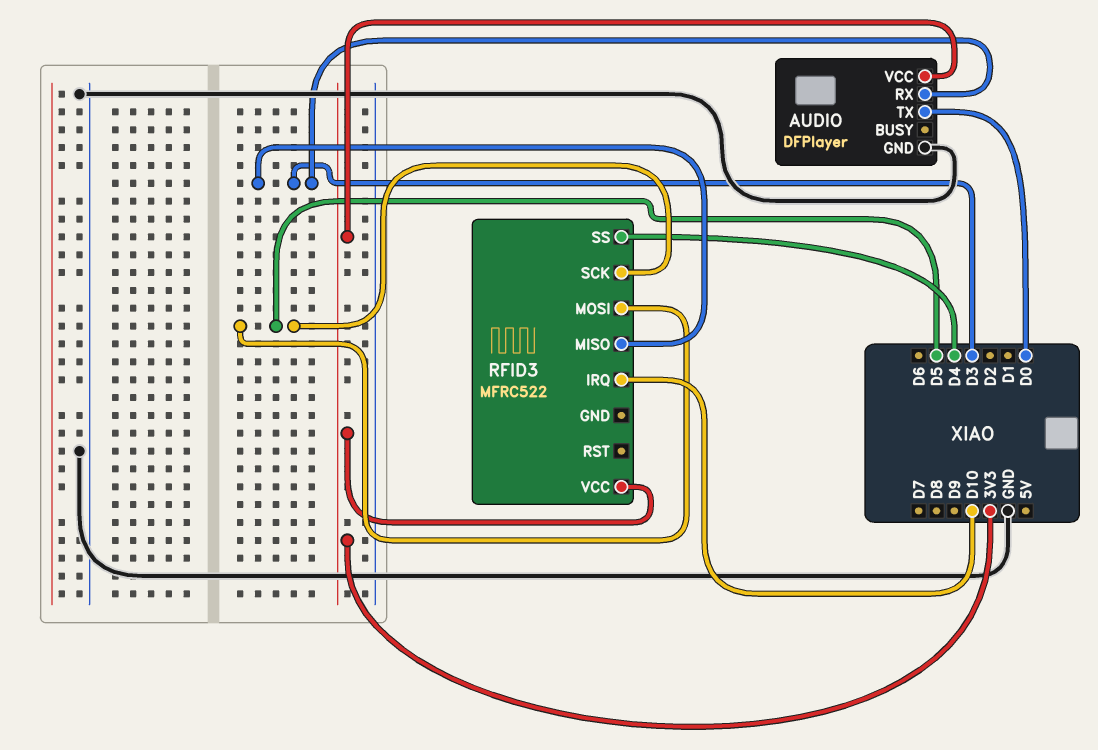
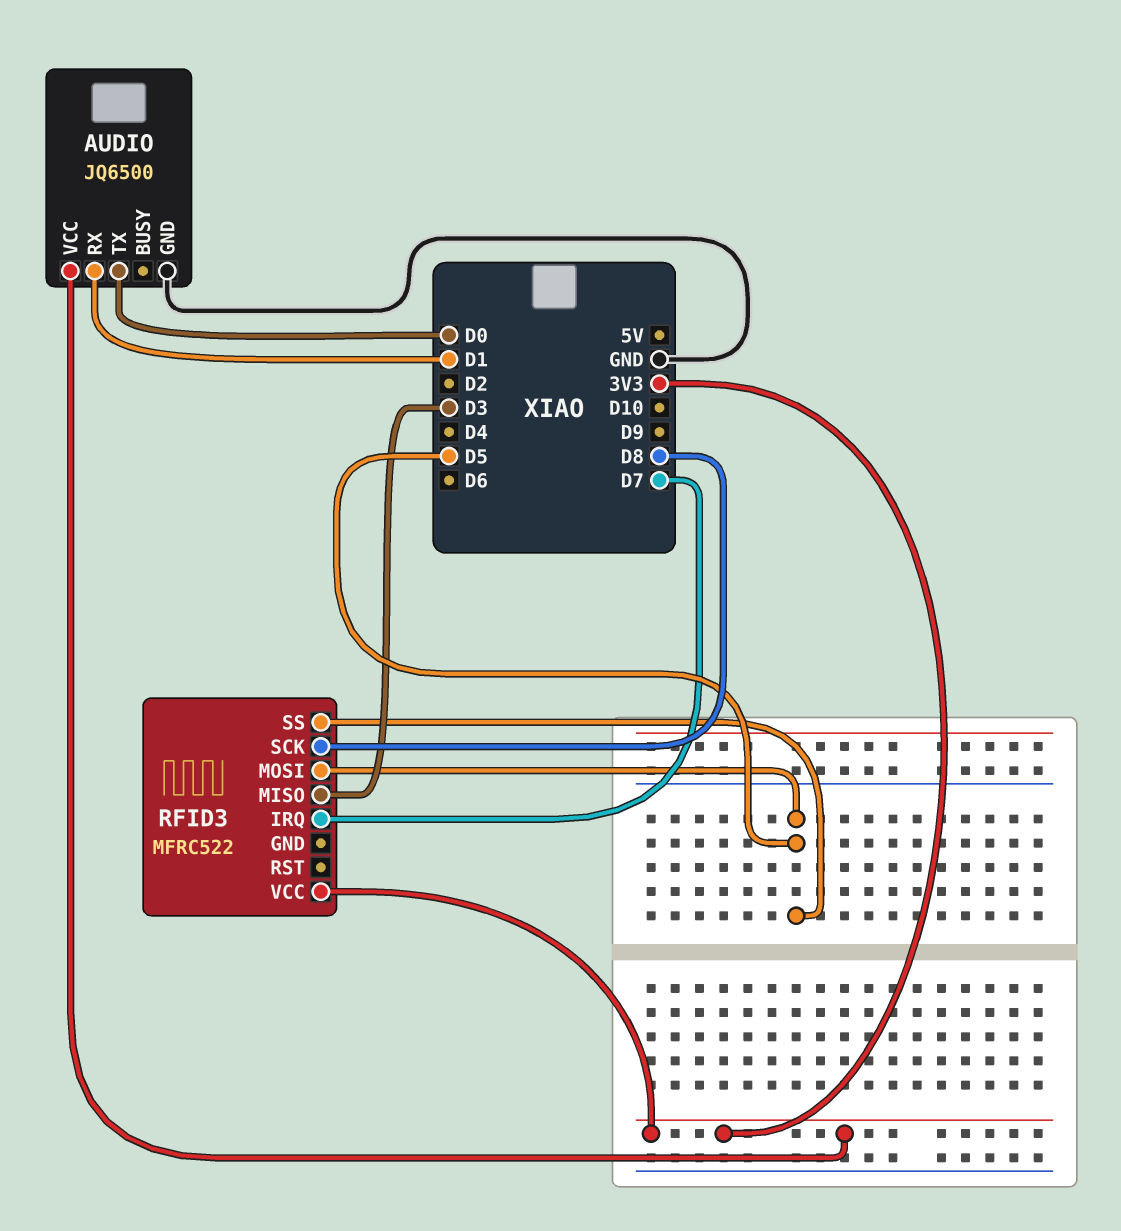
AUDIO: DFPlayer -> JQ6500
AUDIO pin RX: D3 -> D1
RFID3 pin IRQ: D10 -> D7
RFID3 pin SCK: D5 -> D8
RFID3 pin SS: D4 -> D5

